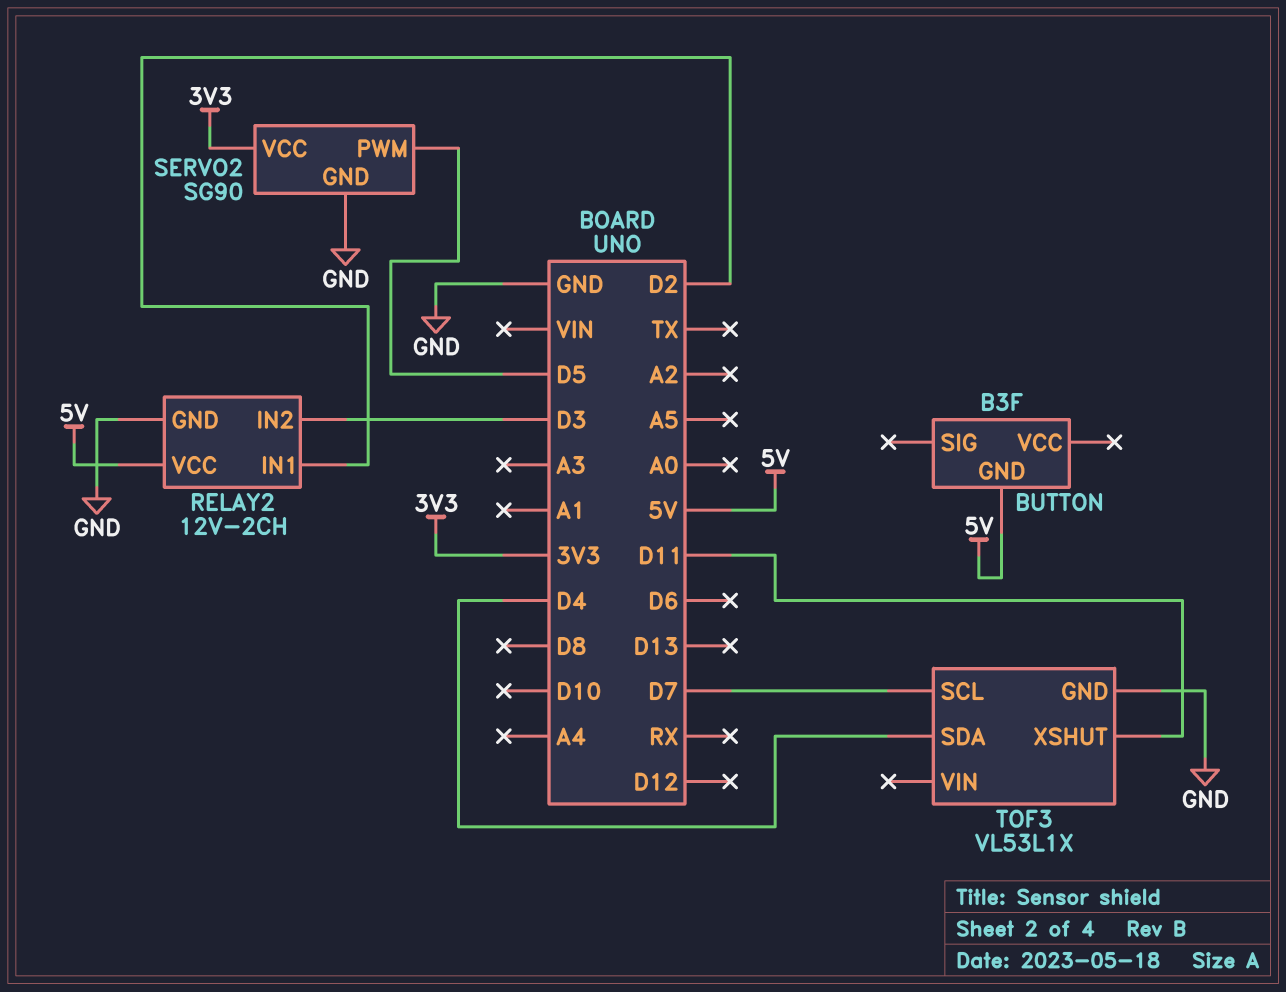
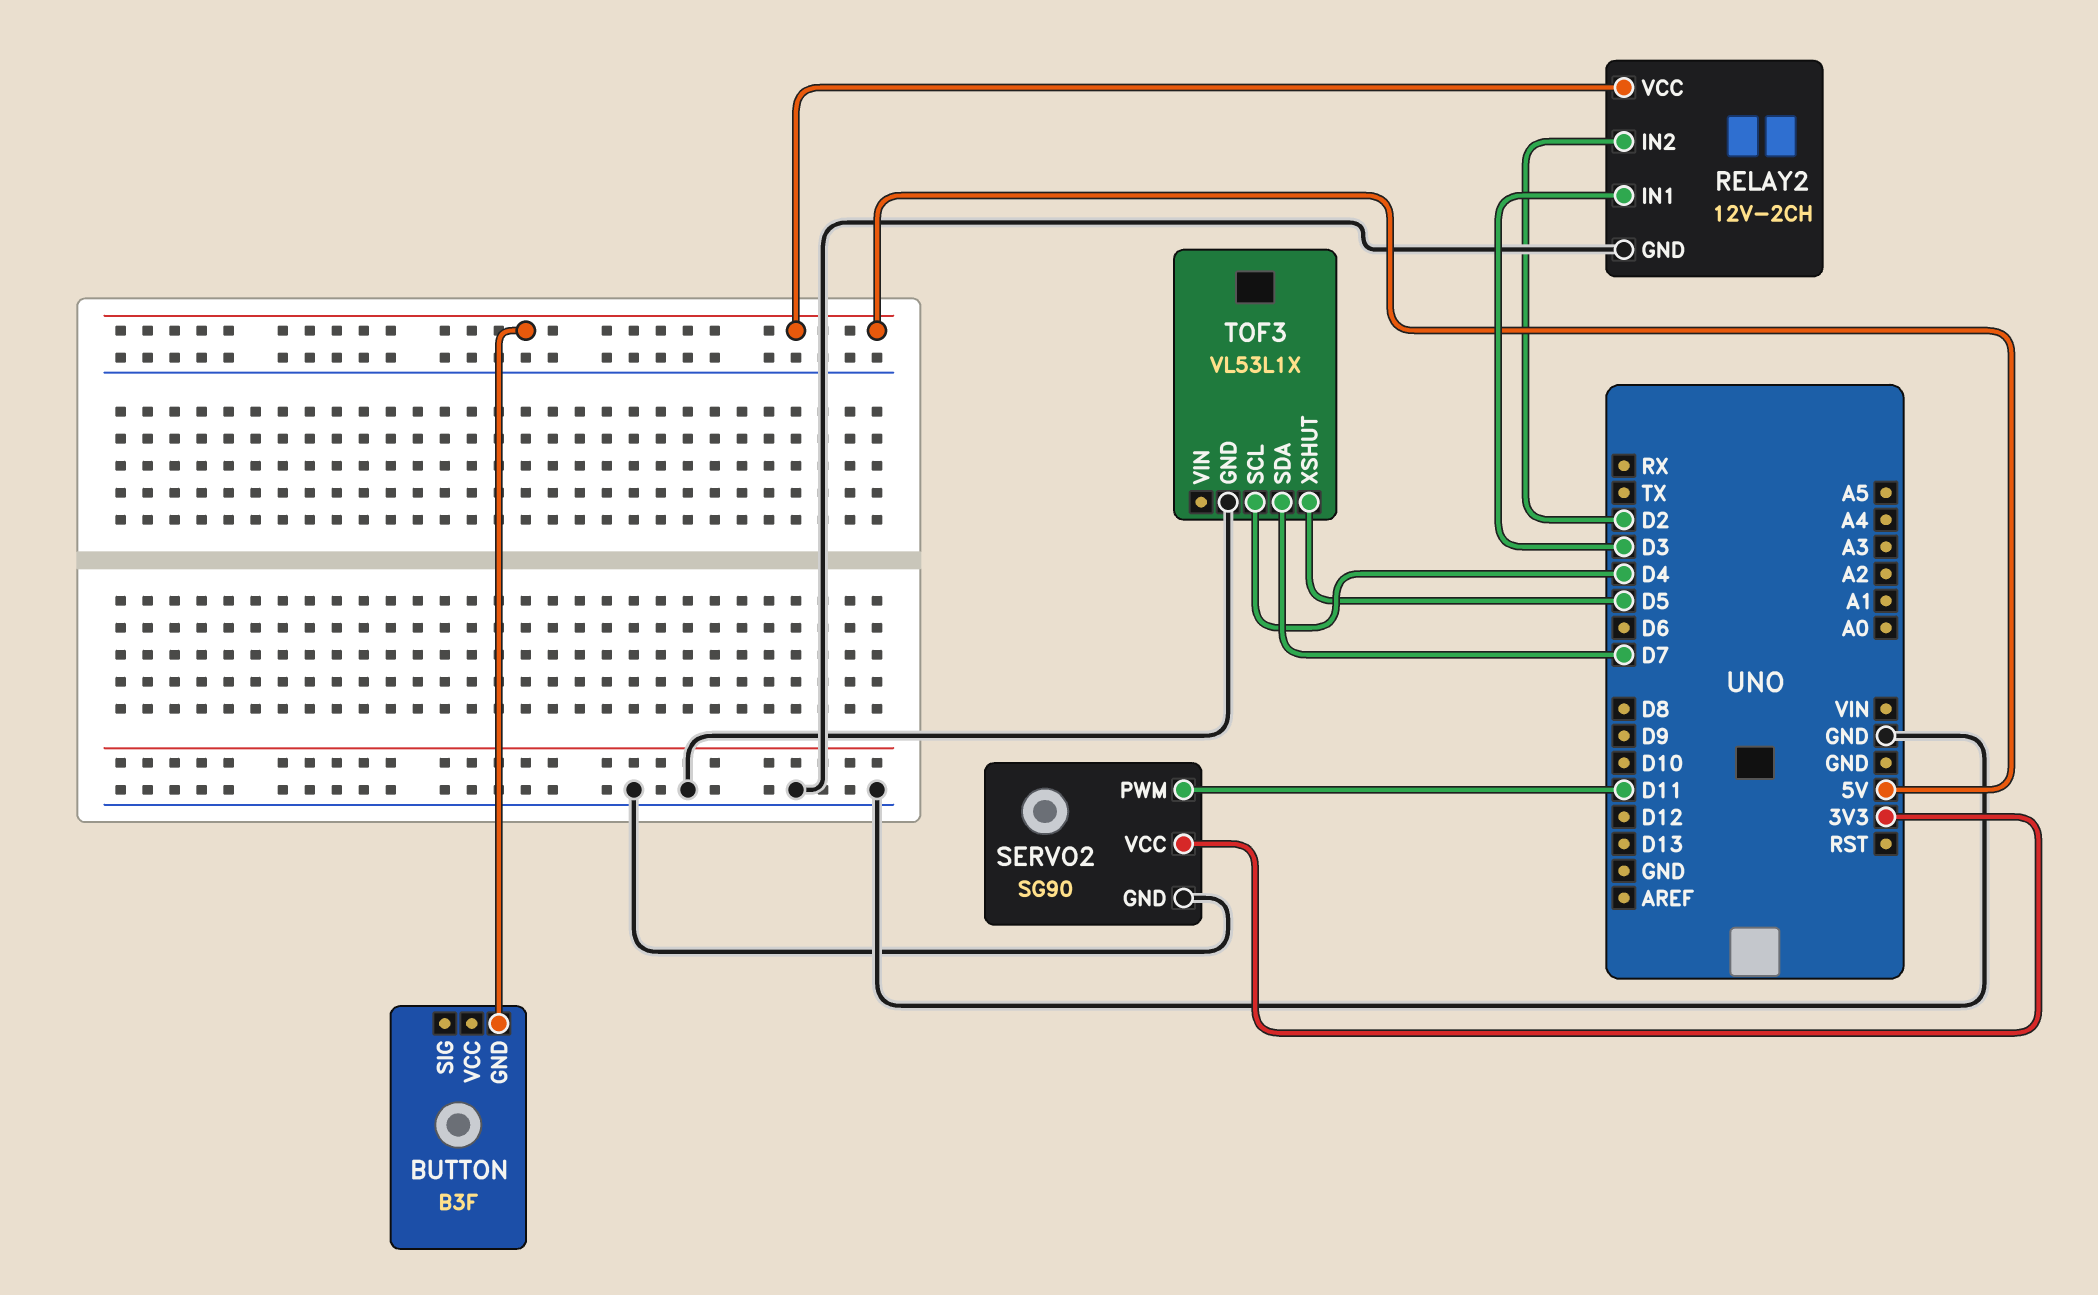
RELAY2 pin IN1: D2 -> D3
RELAY2 pin IN2: D3 -> D2
SERVO2 pin PWM: D5 -> D11
TOF3 pin SCL: D7 -> D4
TOF3 pin SDA: D4 -> D7
TOF3 pin XSHUT: D11 -> D5

